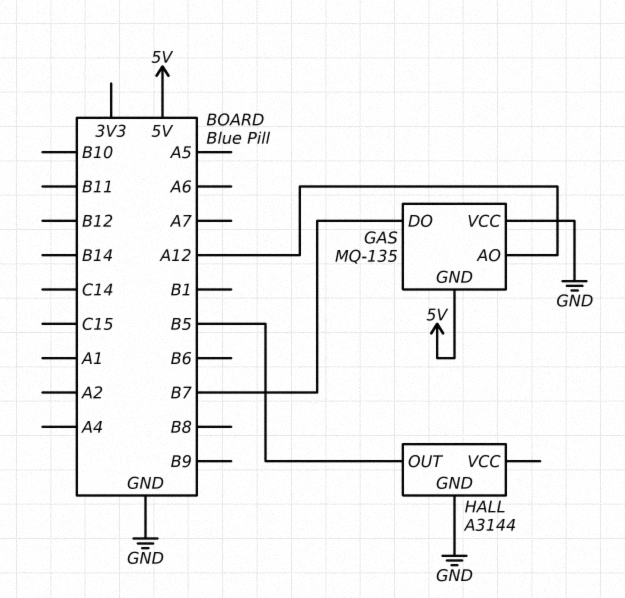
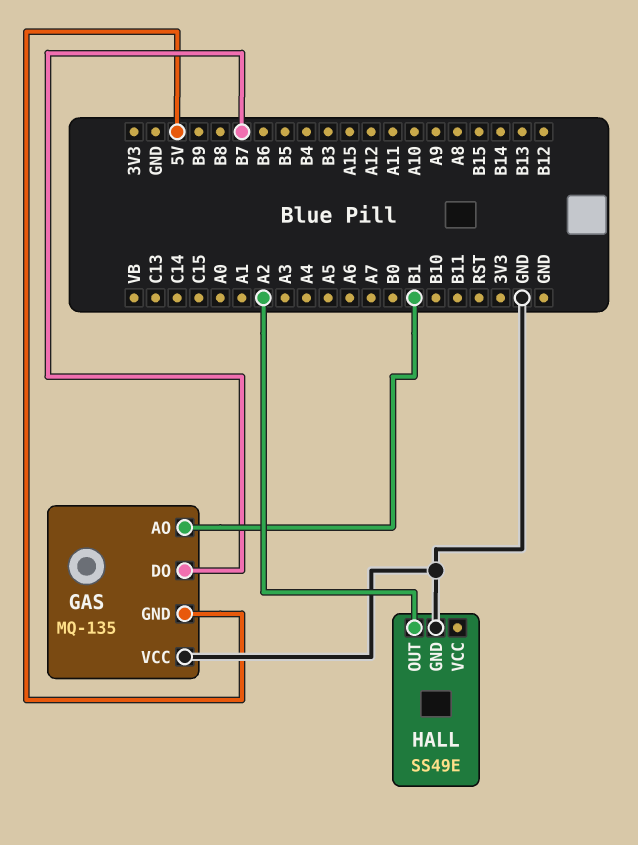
GAS pin AO: A12 -> B1
HALL: A3144 -> SS49E
HALL pin OUT: B5 -> A2

